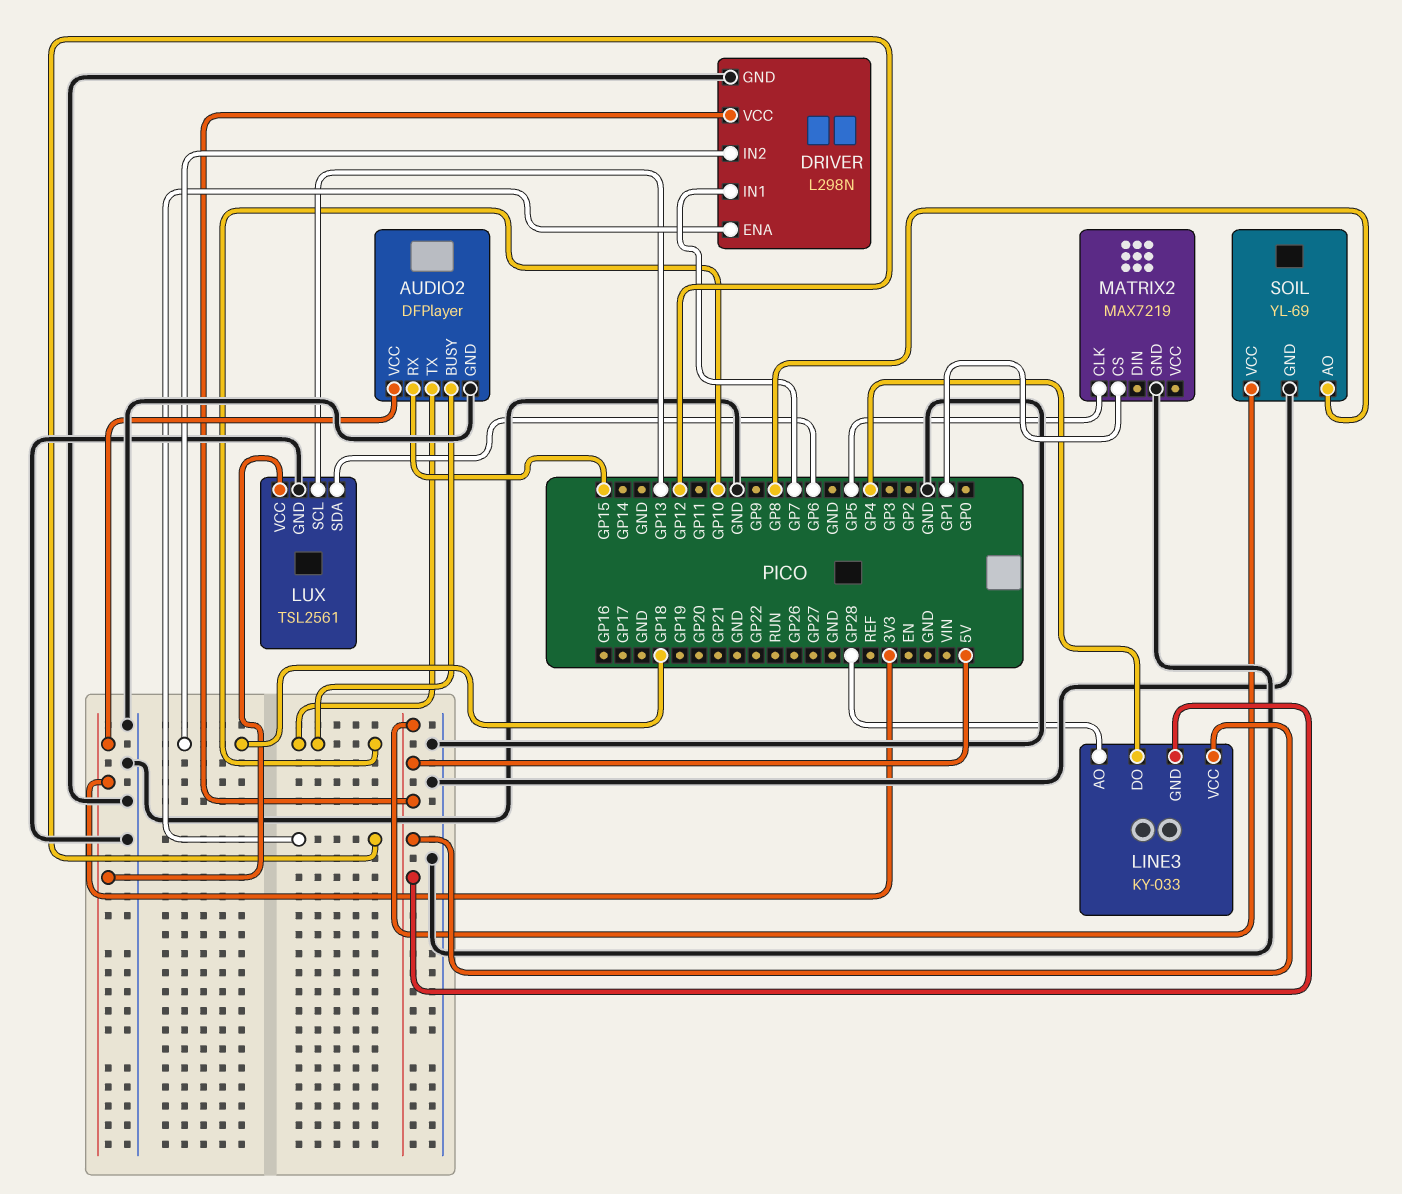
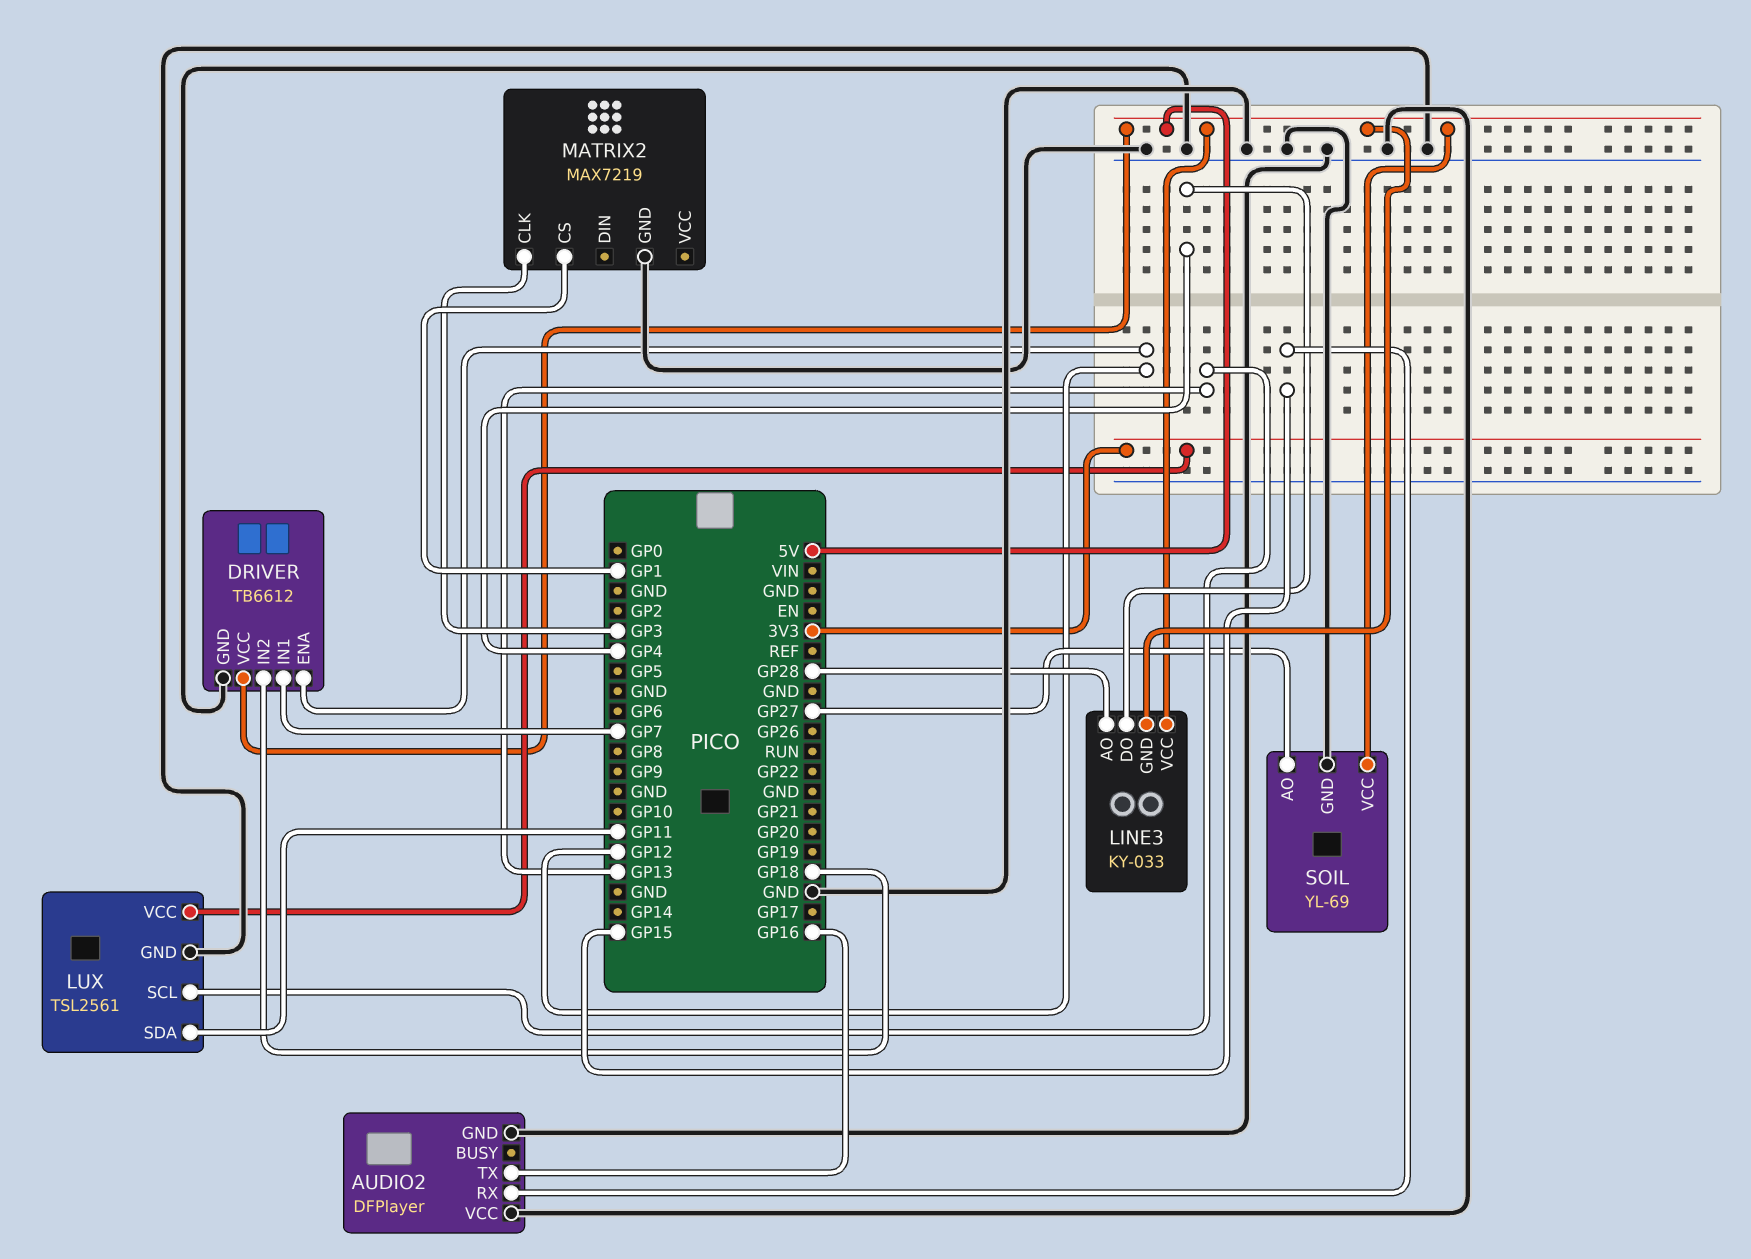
AUDIO2 pin BUSY: GP10 -> none
AUDIO2 pin TX: GP10 -> GP16
AUDIO2 pin VCC: 3V3 -> GND
DRIVER: L298N -> TB6612
LUX pin SDA: GP6 -> GP11
MATRIX2 pin CLK: GP5 -> GP3
SOIL pin AO: GP8 -> GP27

